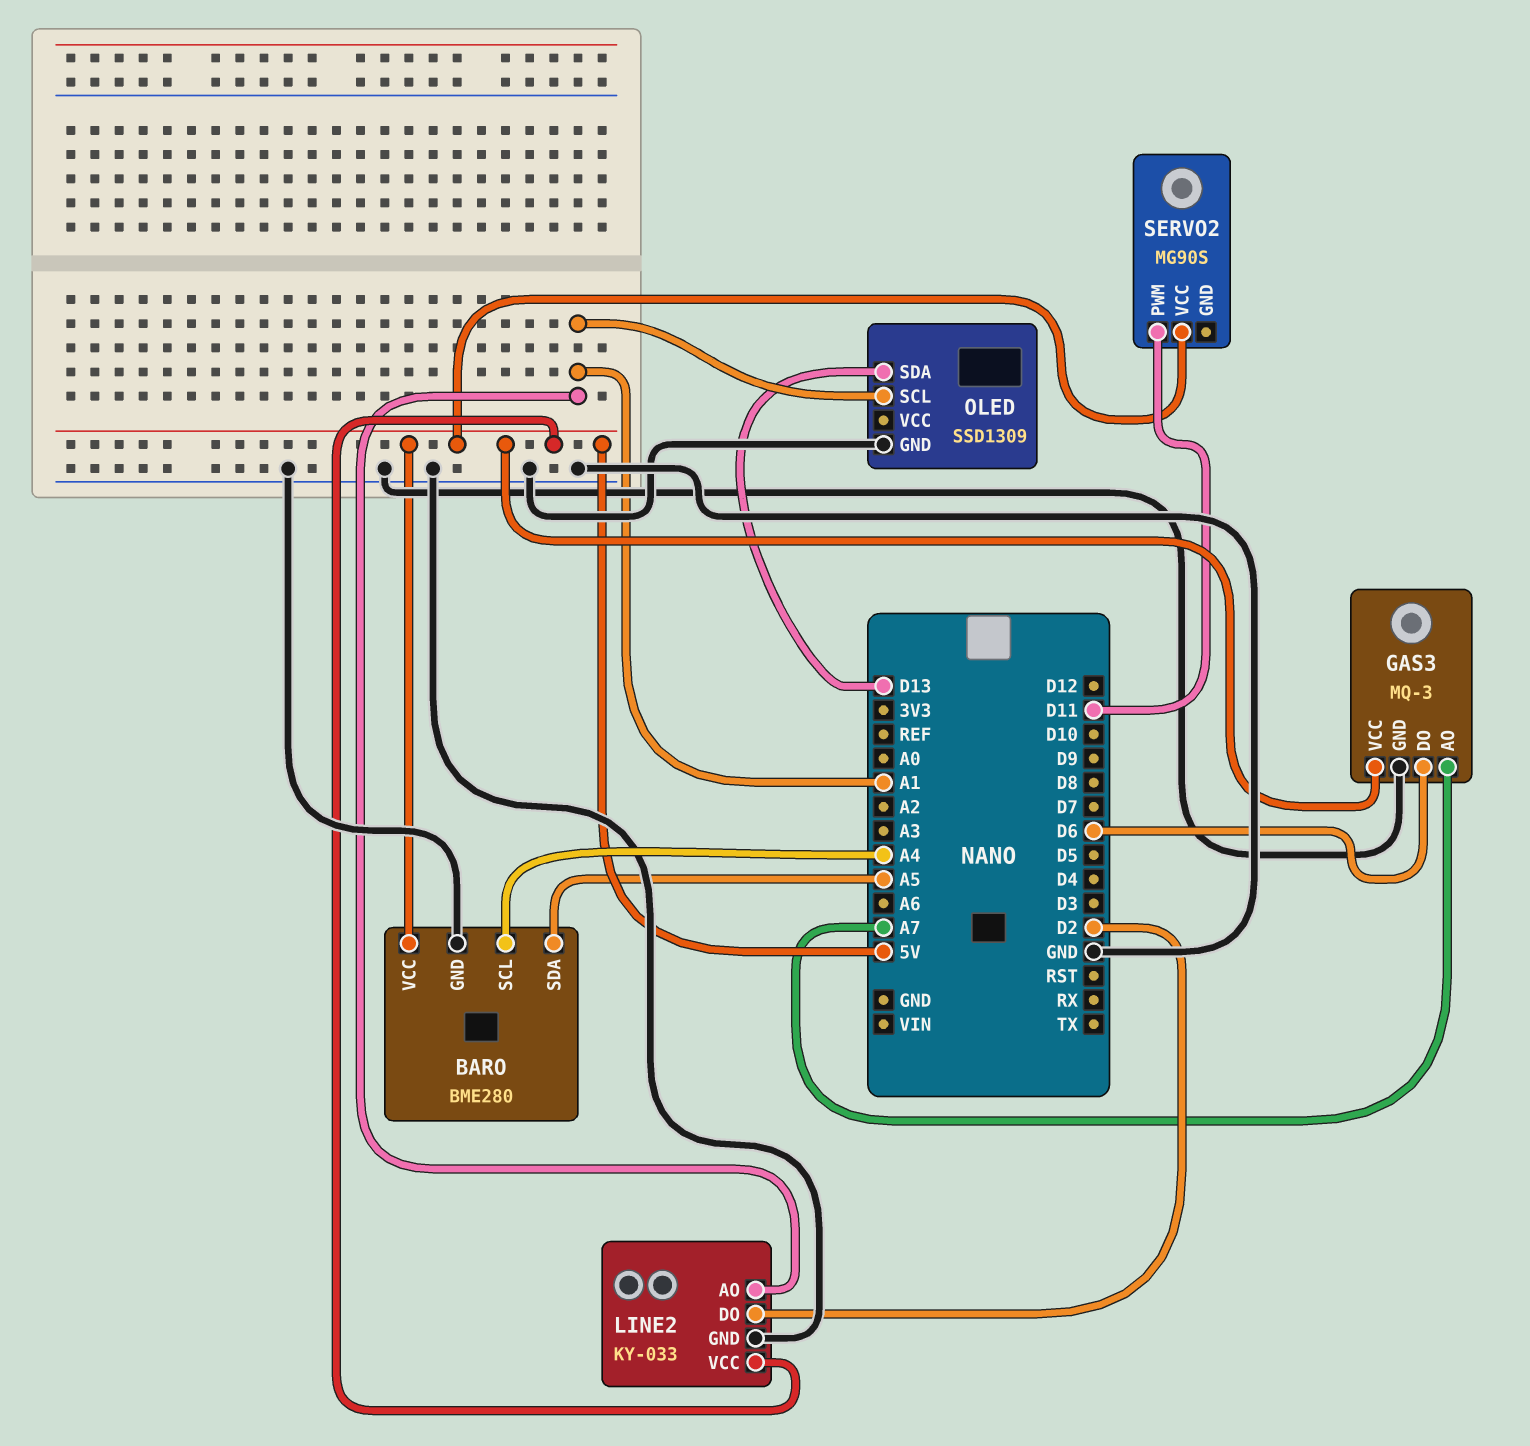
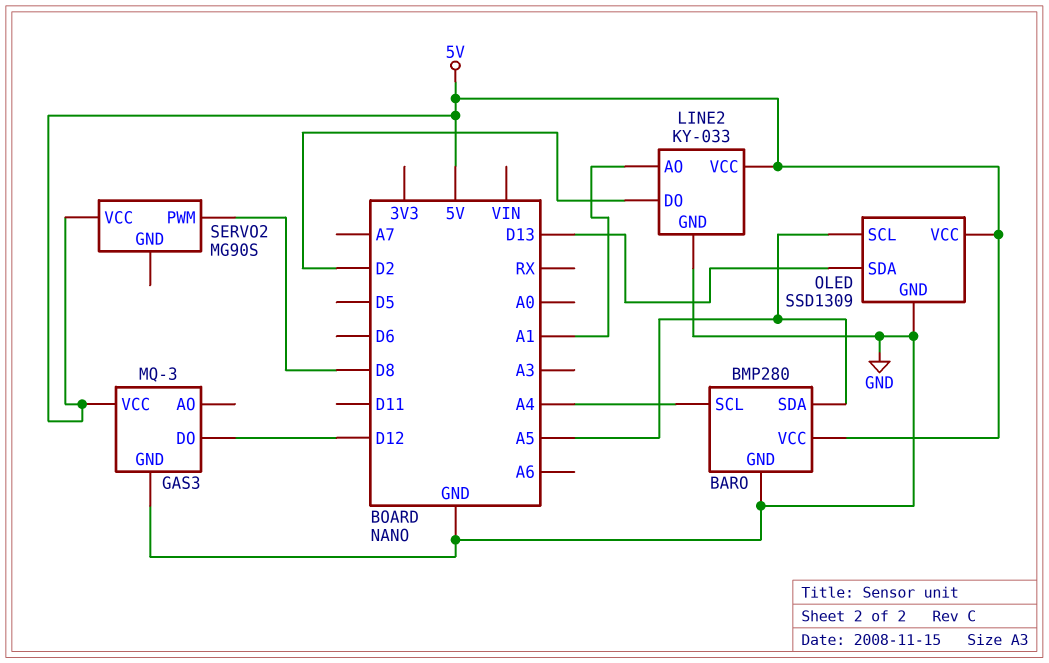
BARO: BME280 -> BMP280
GAS3 pin AO: A7 -> none
GAS3 pin DO: D6 -> D12
OLED pin SCL: A1 -> A5
OLED pin VCC: none -> 5V
SERVO2 pin PWM: D11 -> D8

